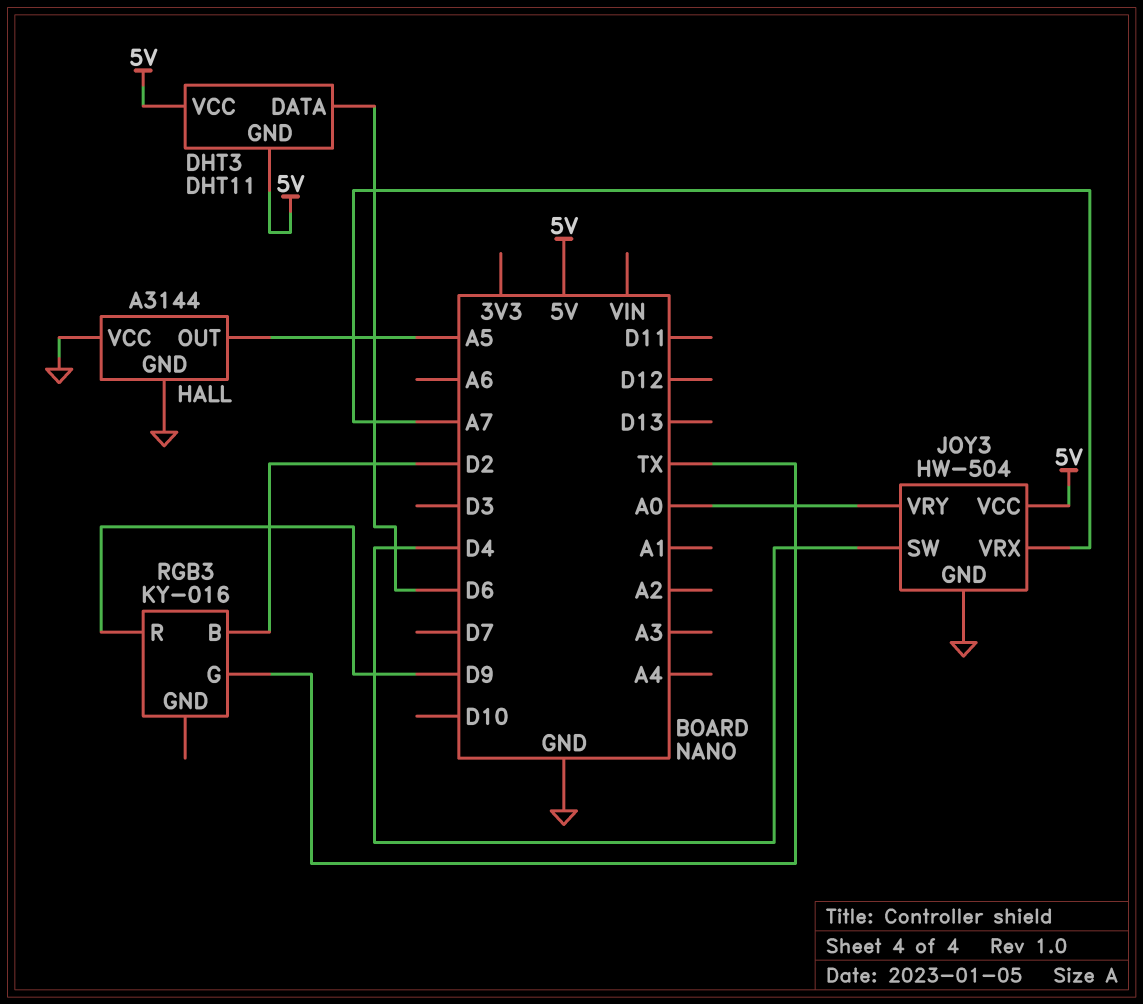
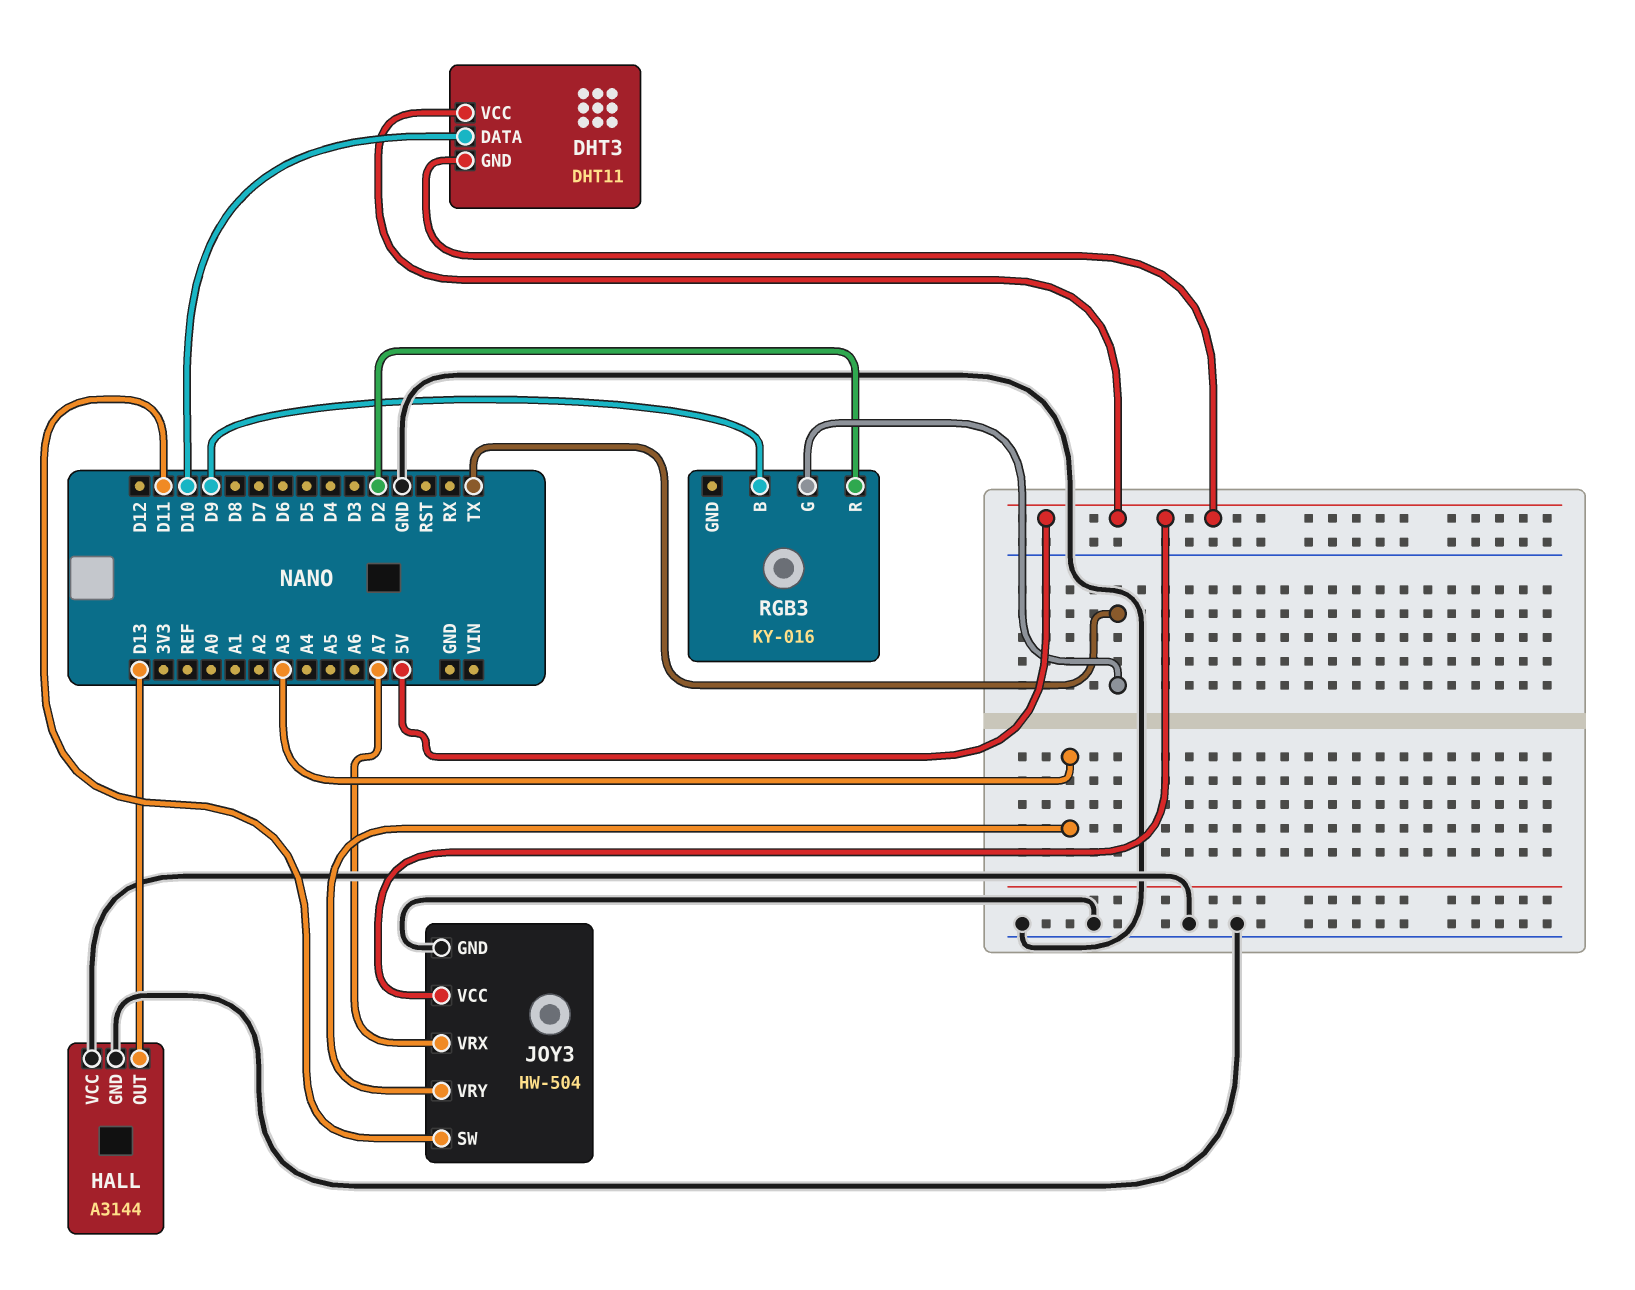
DHT3 pin DATA: D6 -> D10
HALL pin OUT: A5 -> D13
JOY3 pin SW: D4 -> D11
JOY3 pin VRY: A0 -> A3
RGB3 pin B: D2 -> D9
RGB3 pin R: D9 -> D2

